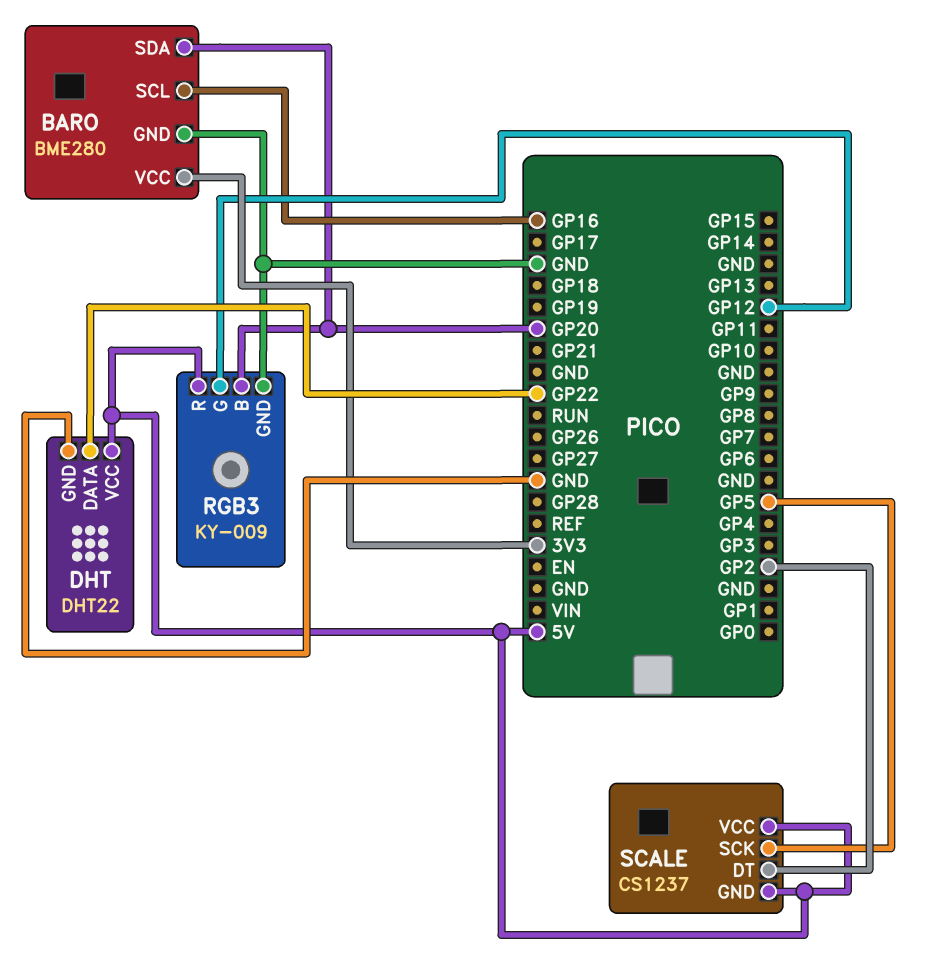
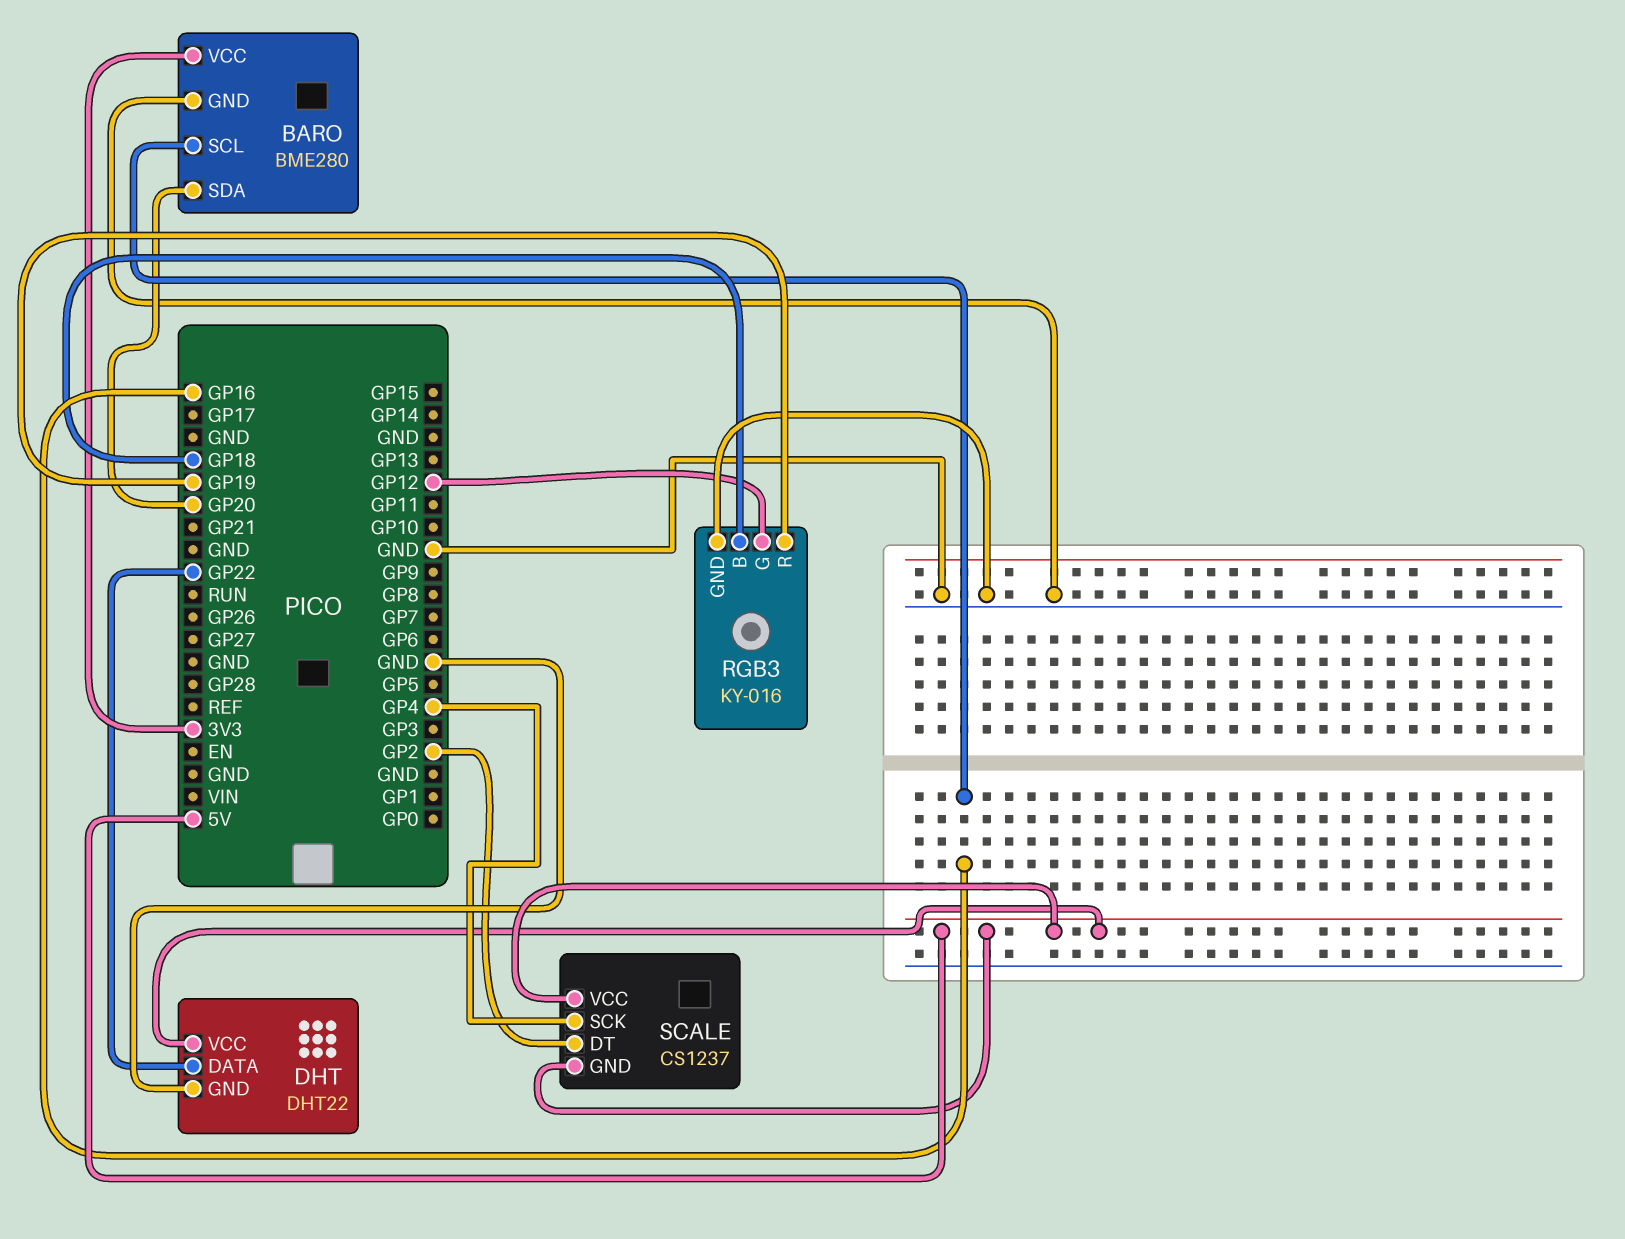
RGB3: KY-009 -> KY-016
RGB3 pin B: GP20 -> GP18
RGB3 pin R: 5V -> GP19
SCALE pin SCK: GP5 -> GP4

